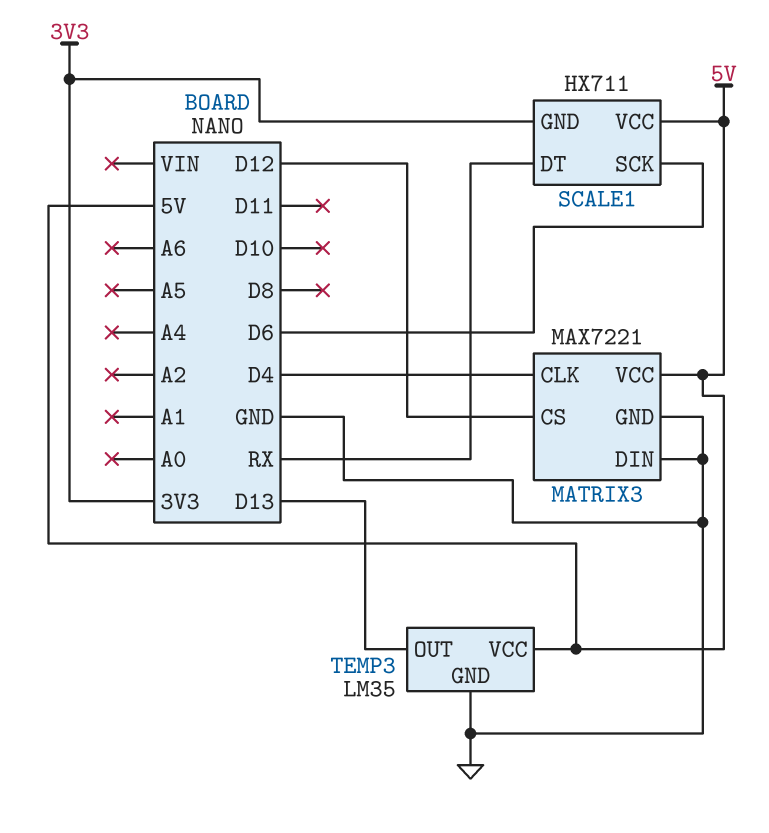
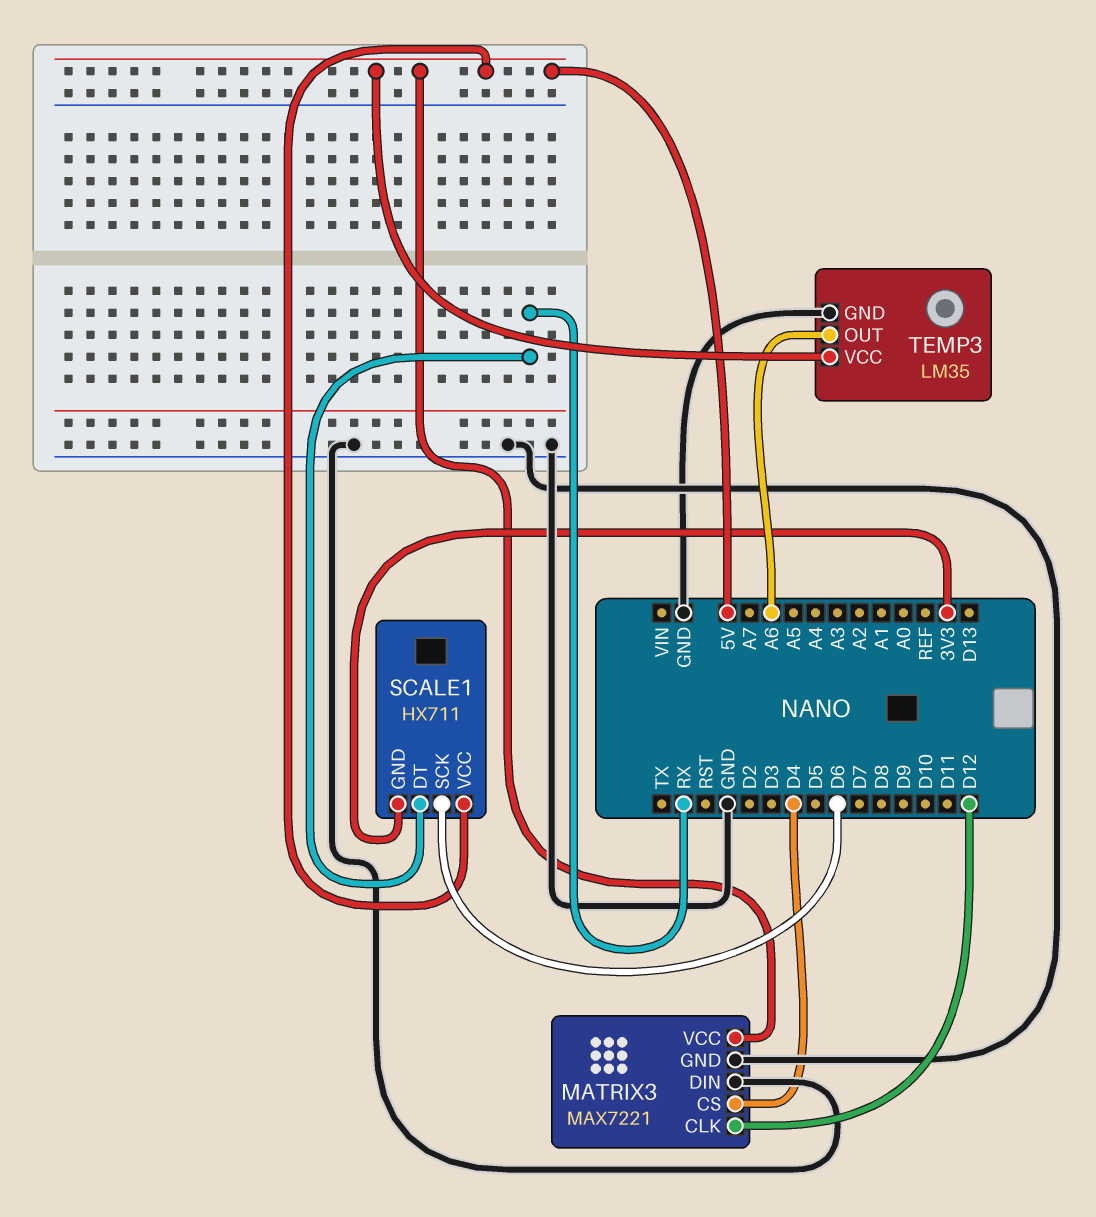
MATRIX3 pin CLK: D4 -> D12
MATRIX3 pin CS: D12 -> D4
TEMP3 pin OUT: D13 -> A6

